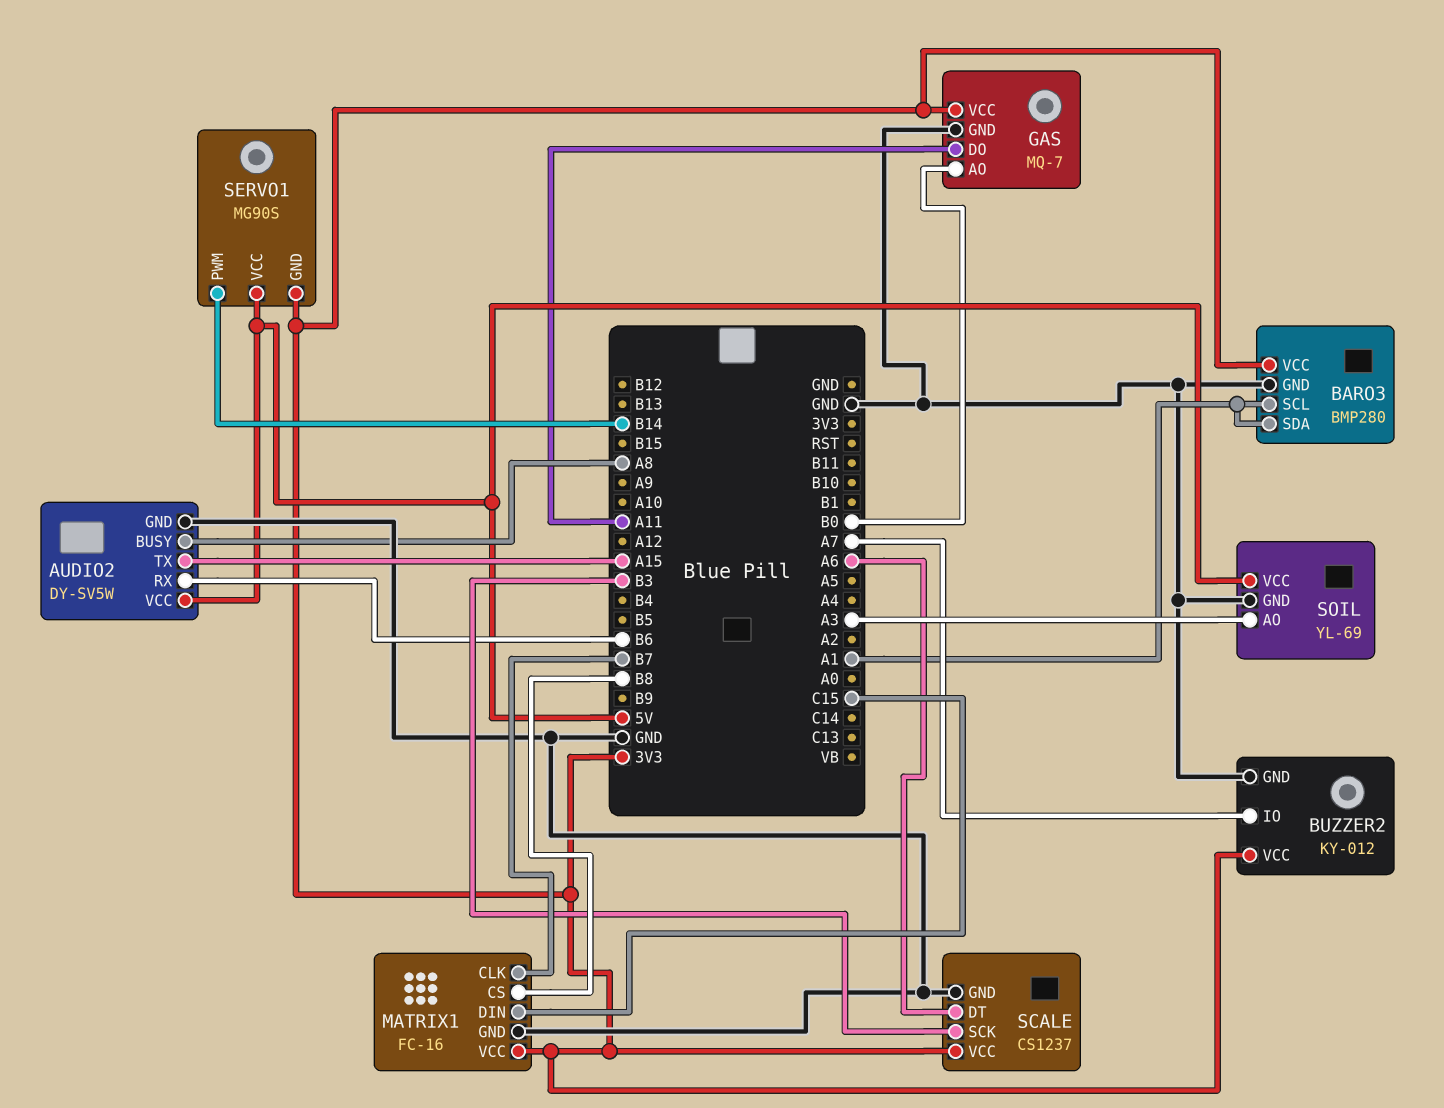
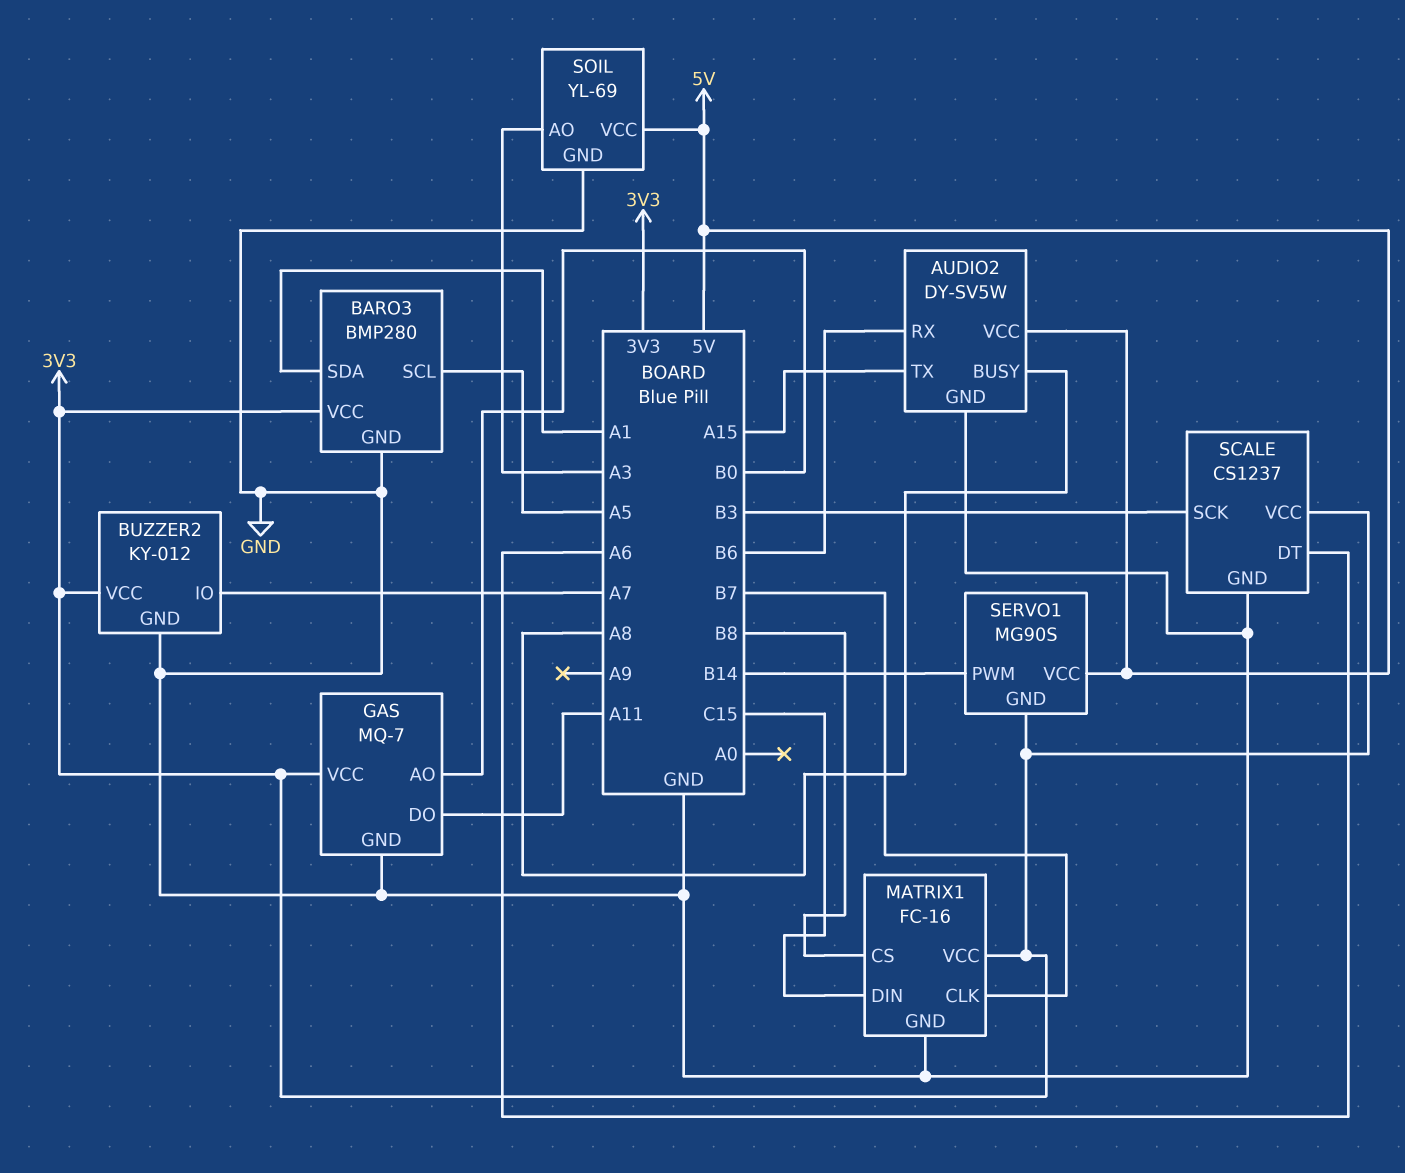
BARO3 pin SCL: A1 -> A5

